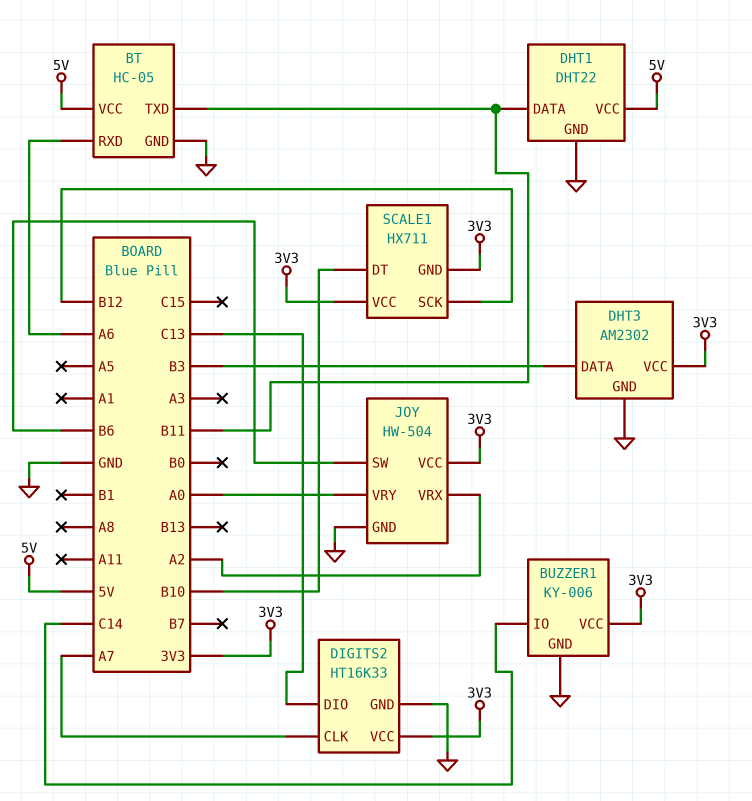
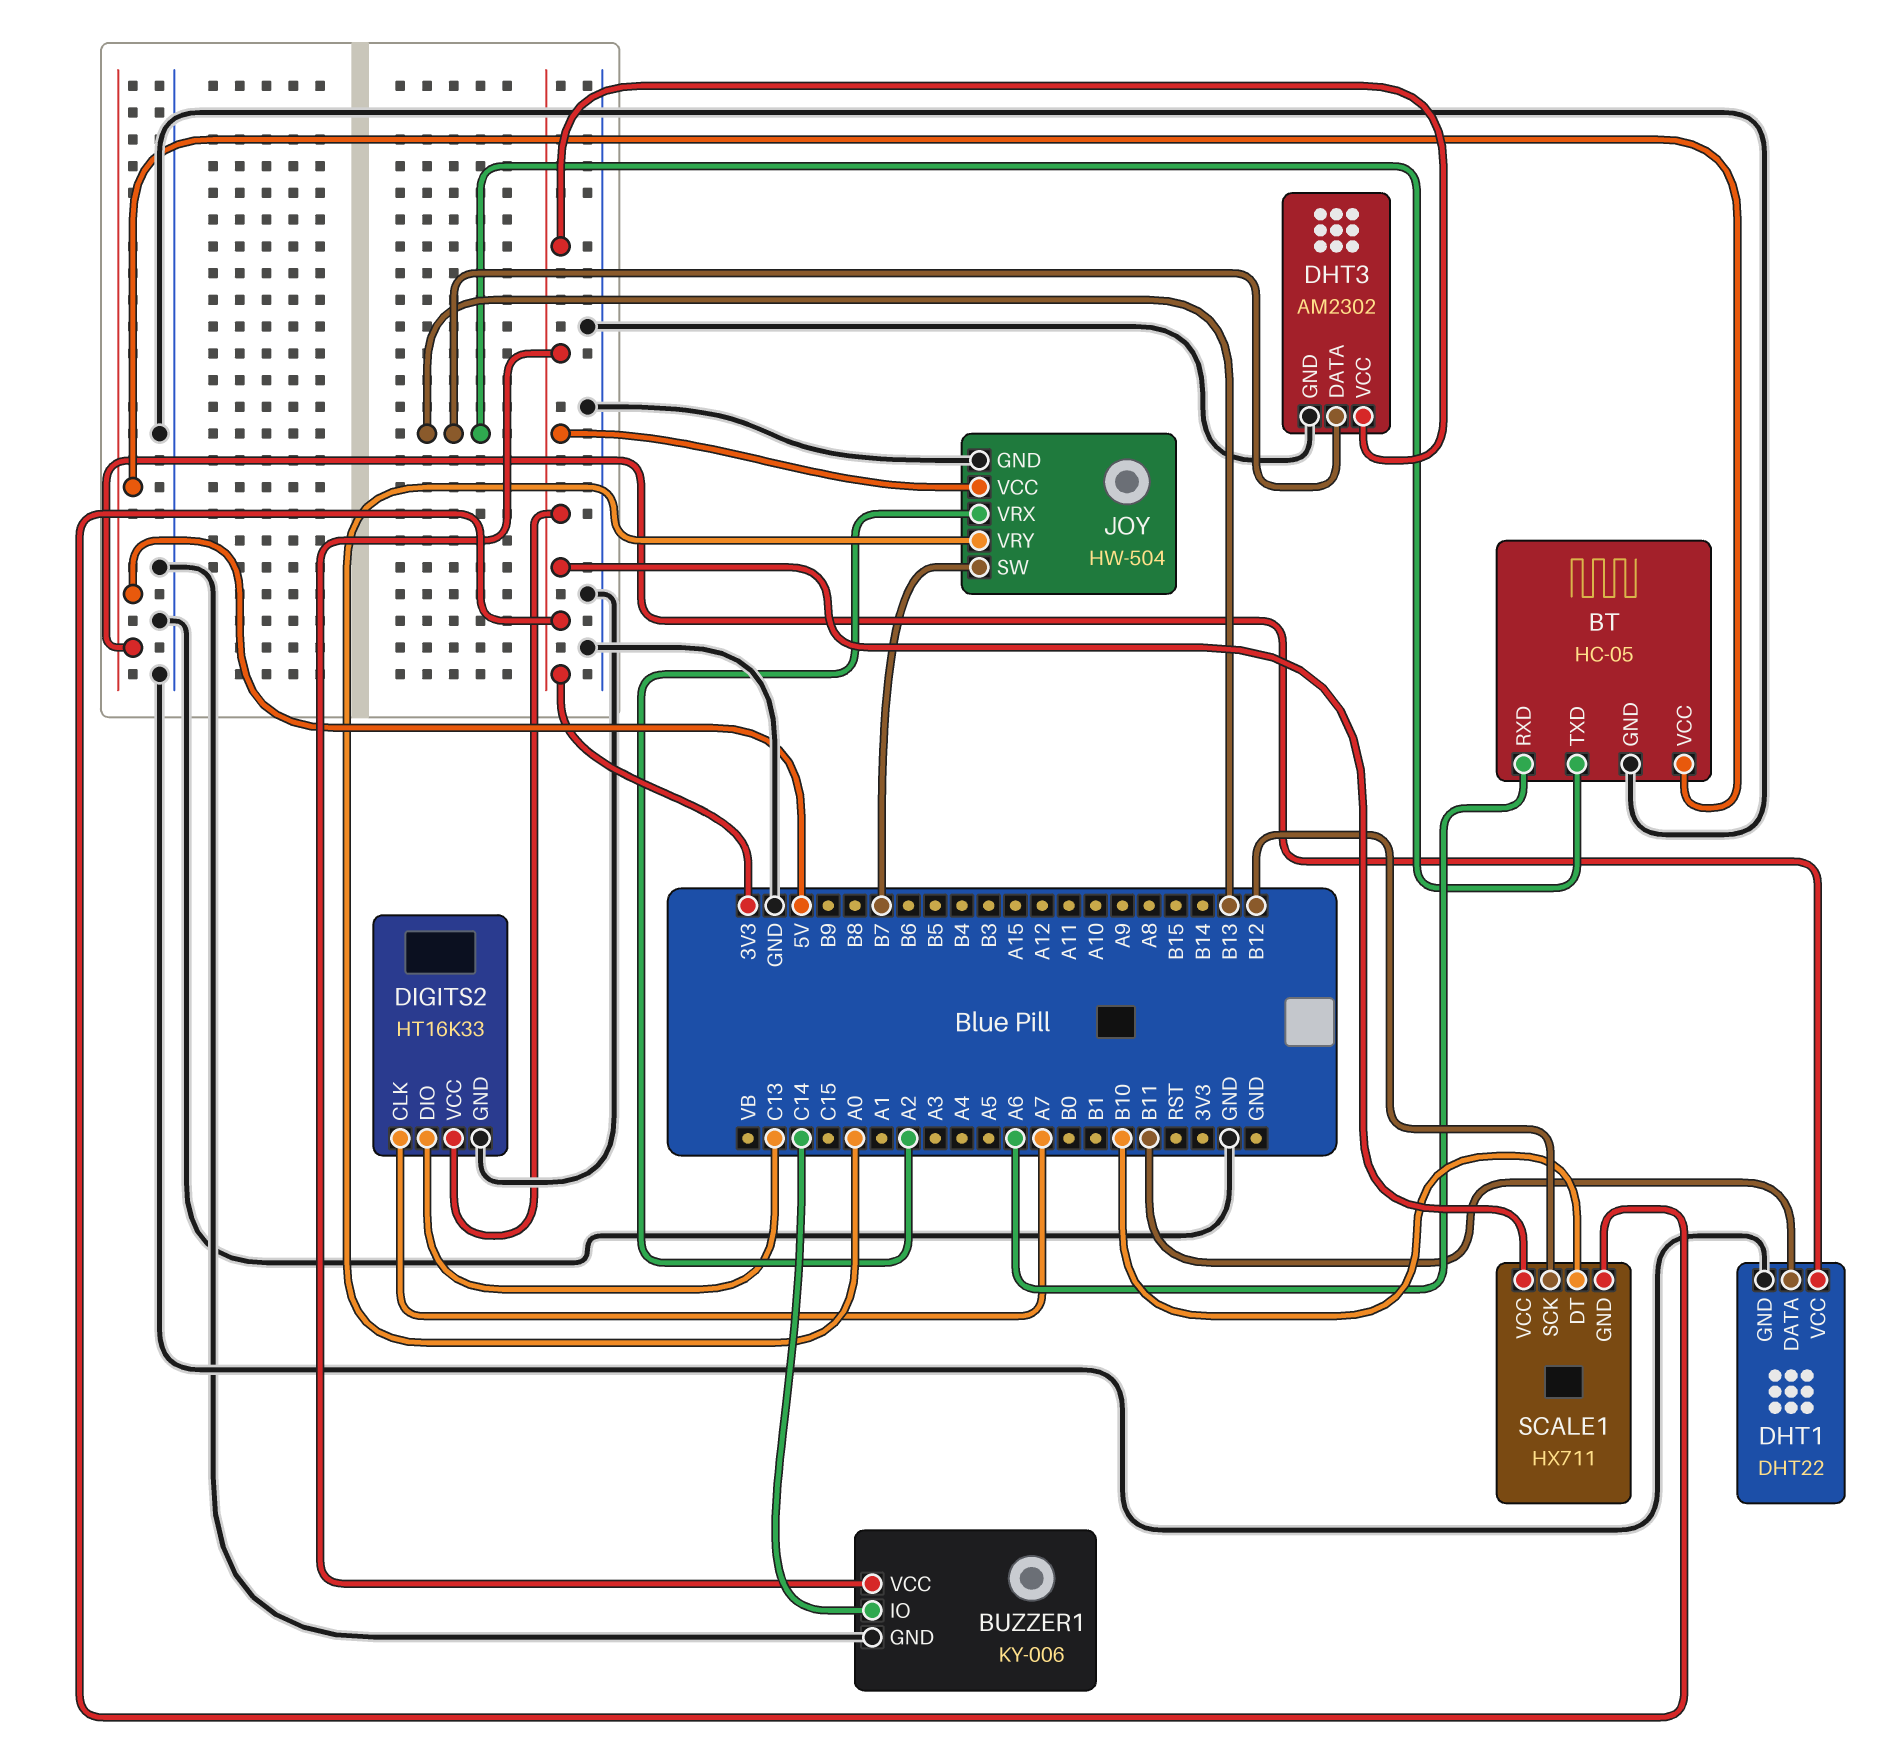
BT pin TXD: B11 -> B13
DHT3 pin DATA: B3 -> B13
JOY pin SW: B6 -> B7

